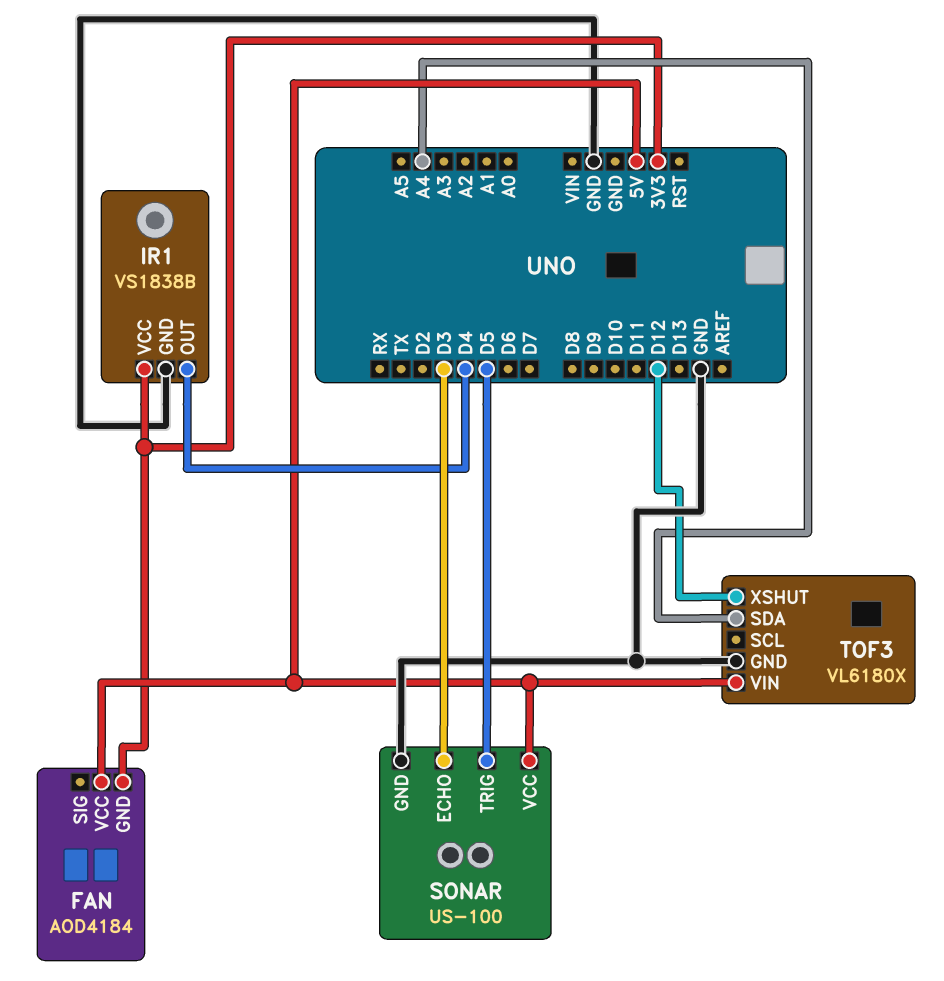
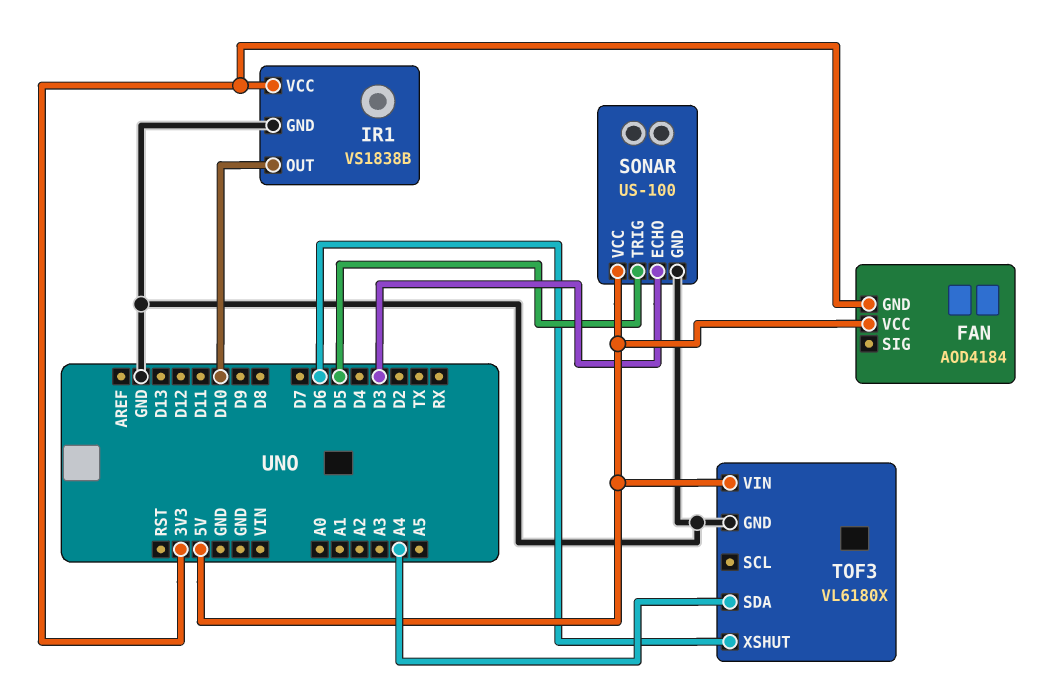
IR1 pin OUT: D4 -> D10
TOF3 pin XSHUT: D12 -> D6

